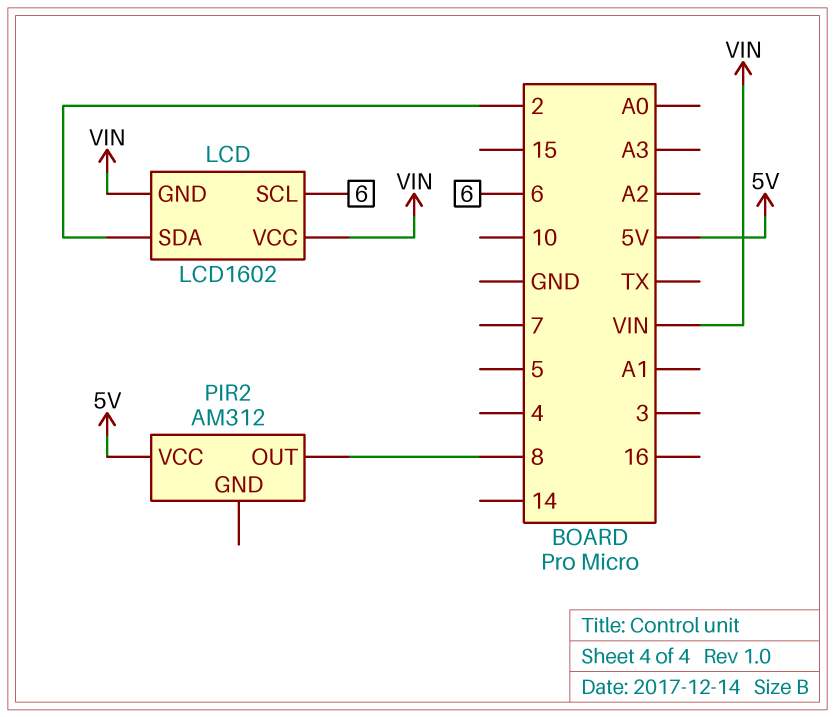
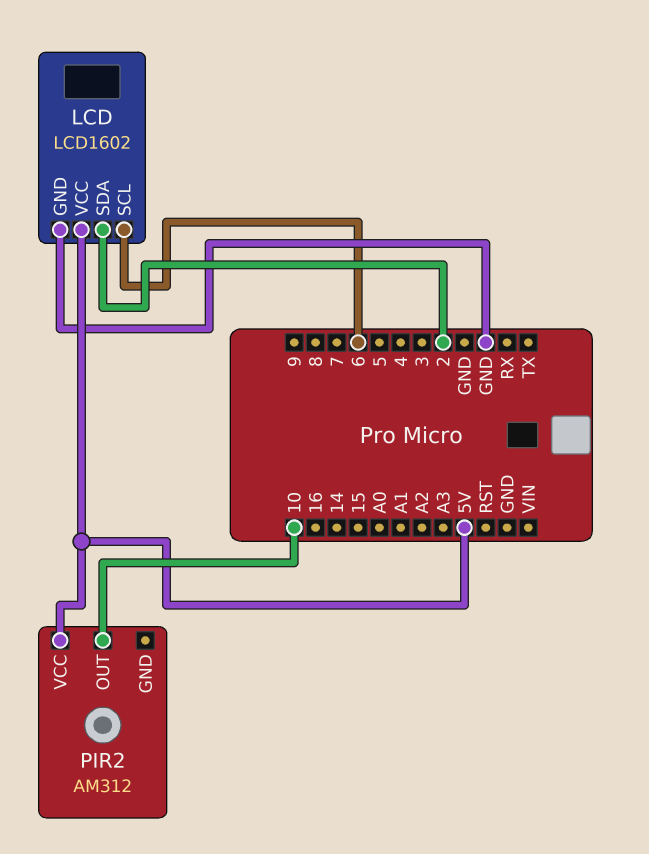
LCD pin GND: VIN -> GND
LCD pin VCC: VIN -> 5V
PIR2 pin OUT: 8 -> 10

